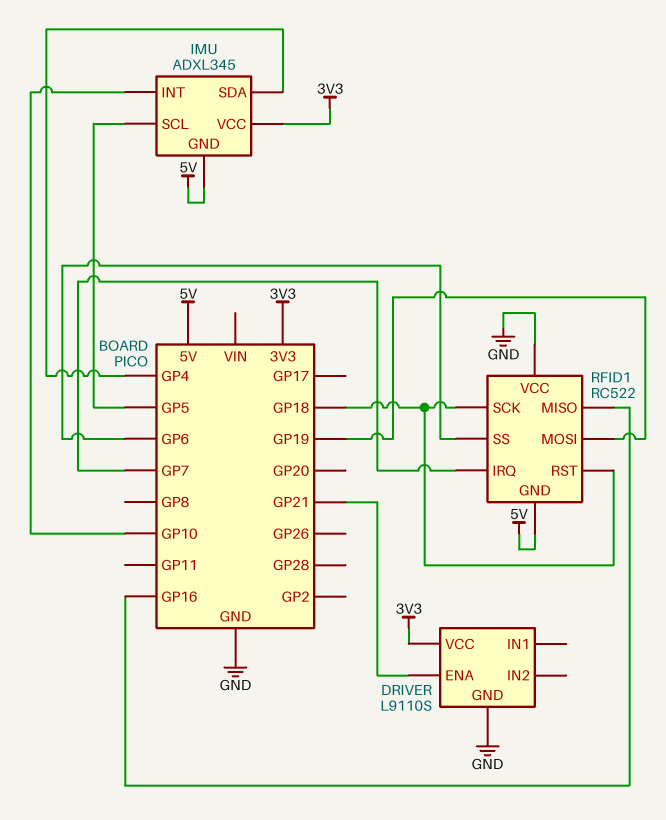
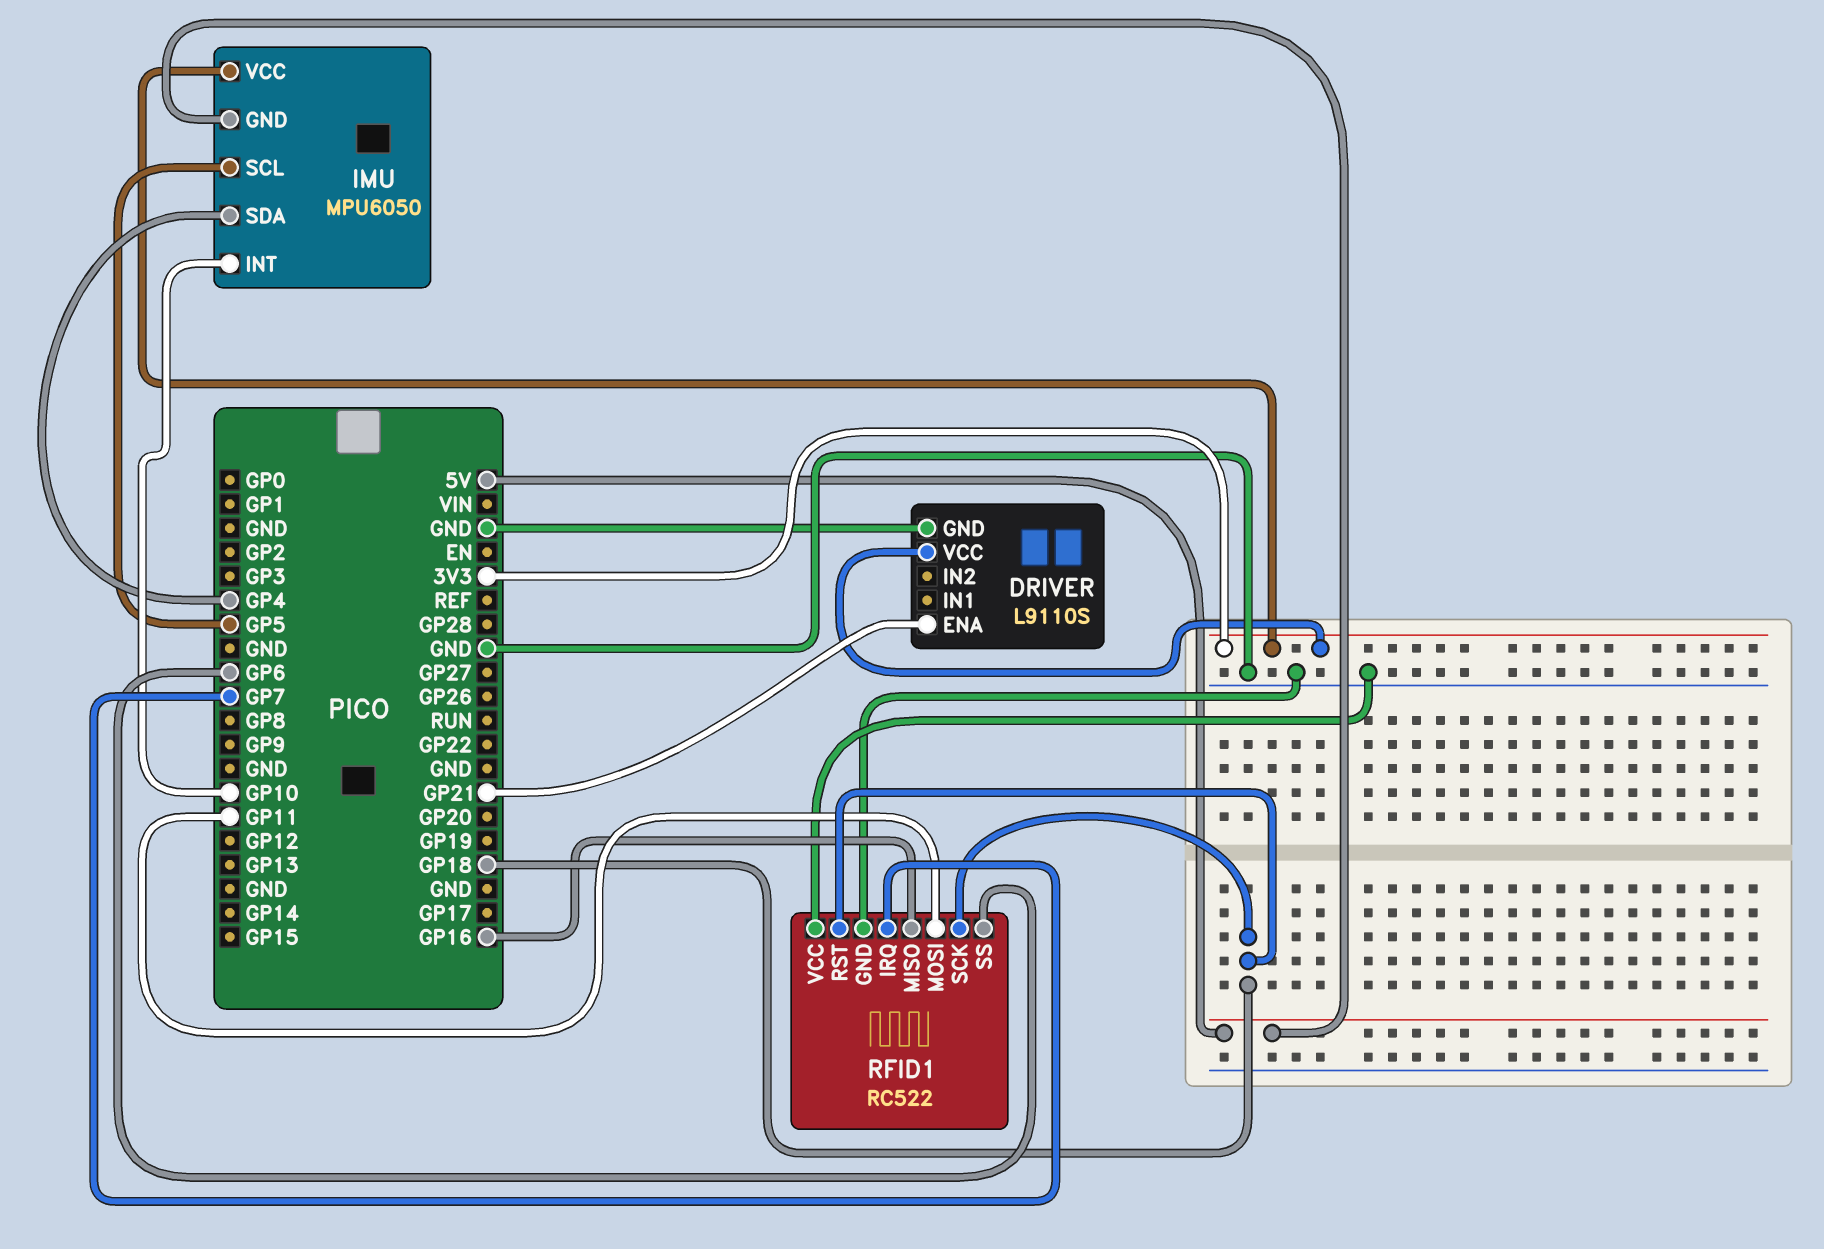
IMU: ADXL345 -> MPU6050
RFID1 pin GND: 5V -> GND
RFID1 pin MOSI: GP19 -> GP11

